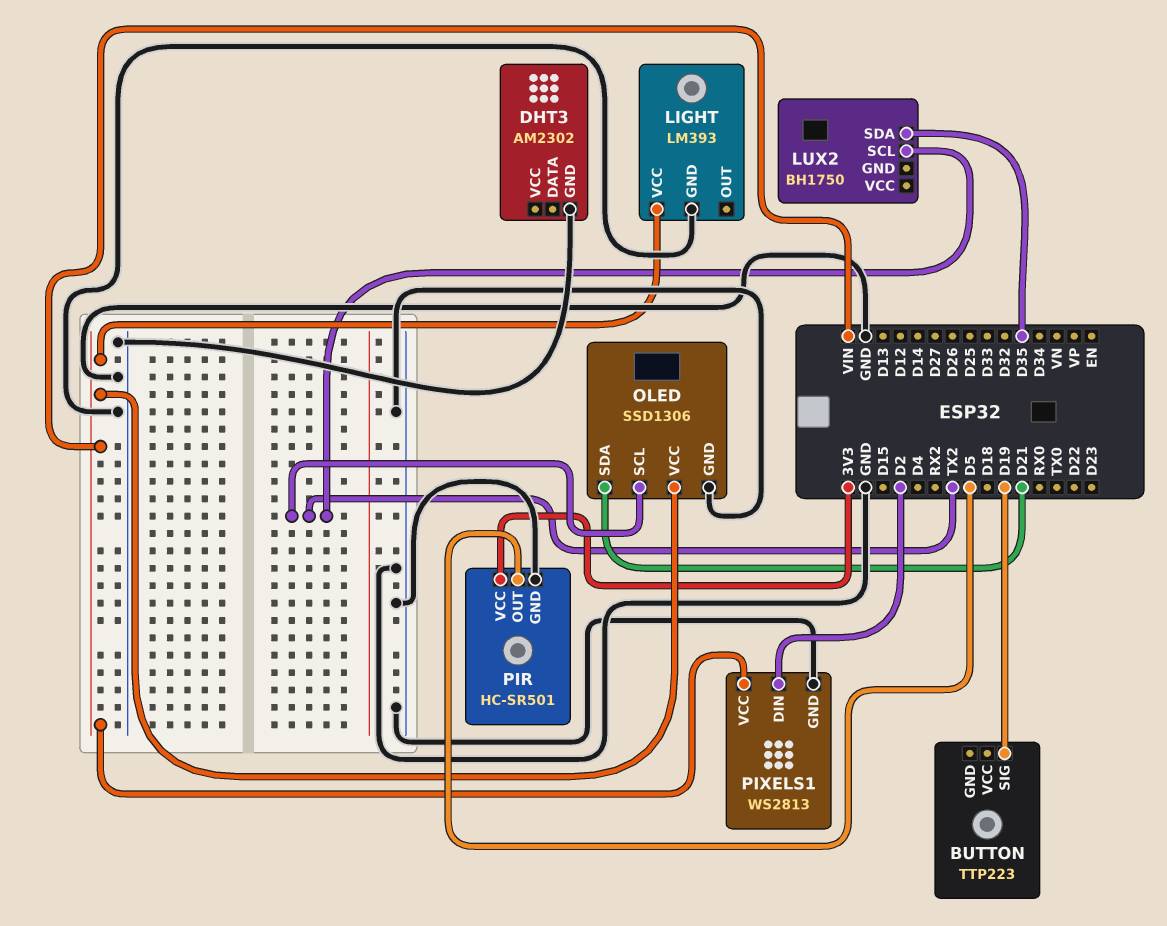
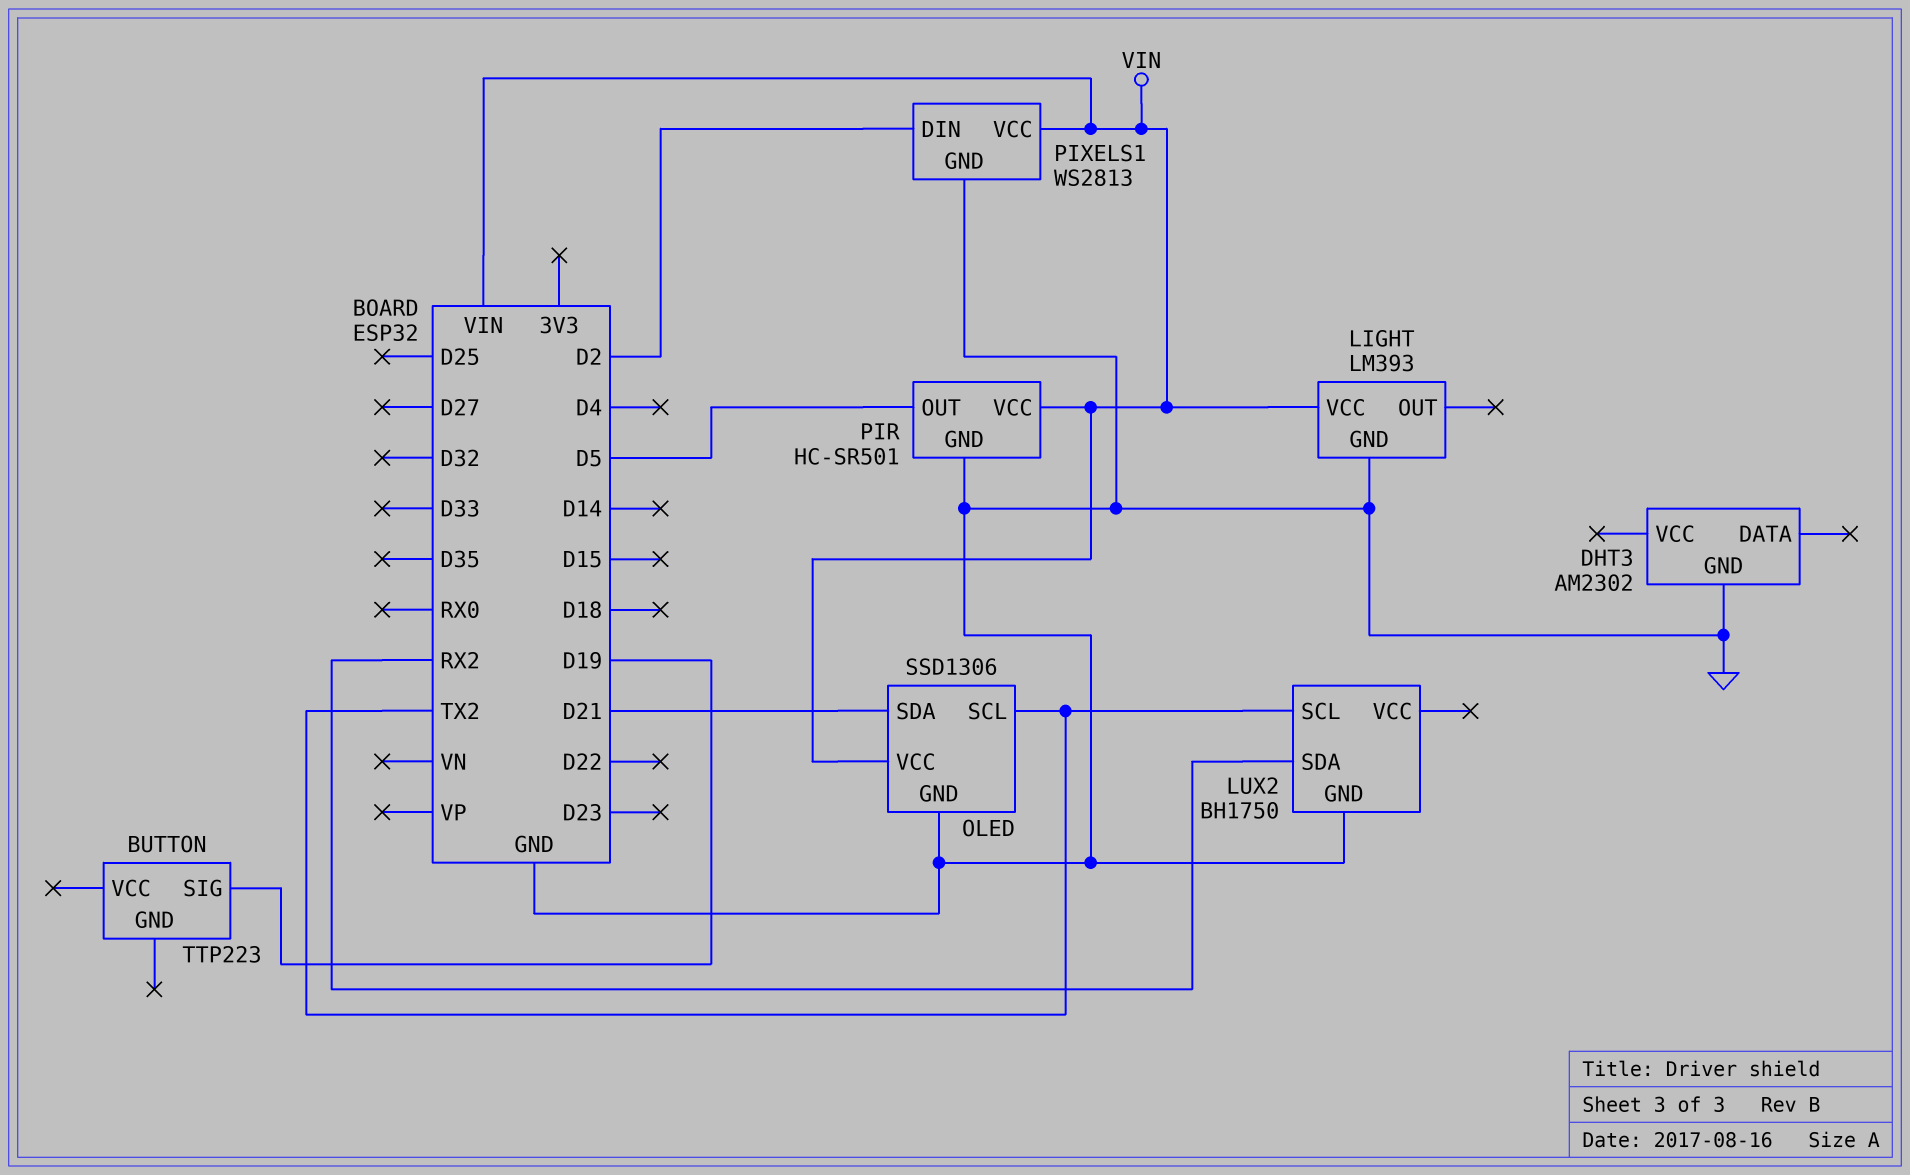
LUX2 pin GND: none -> GND
LUX2 pin SDA: D35 -> RX2
PIR pin VCC: 3V3 -> VIN

